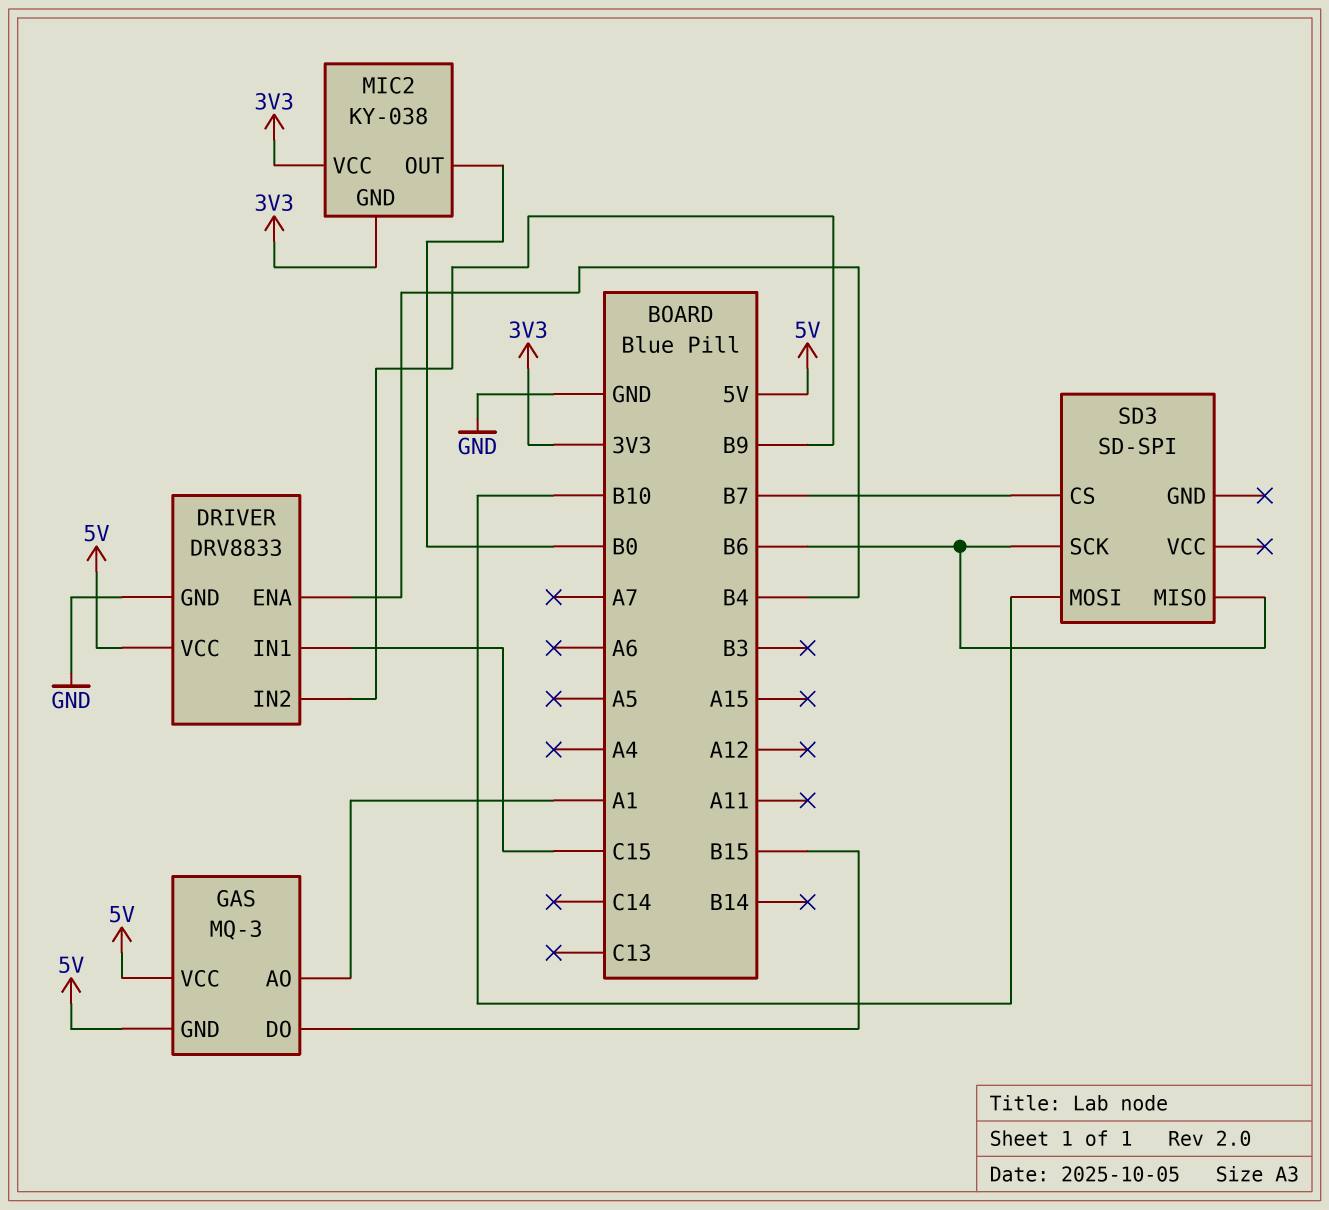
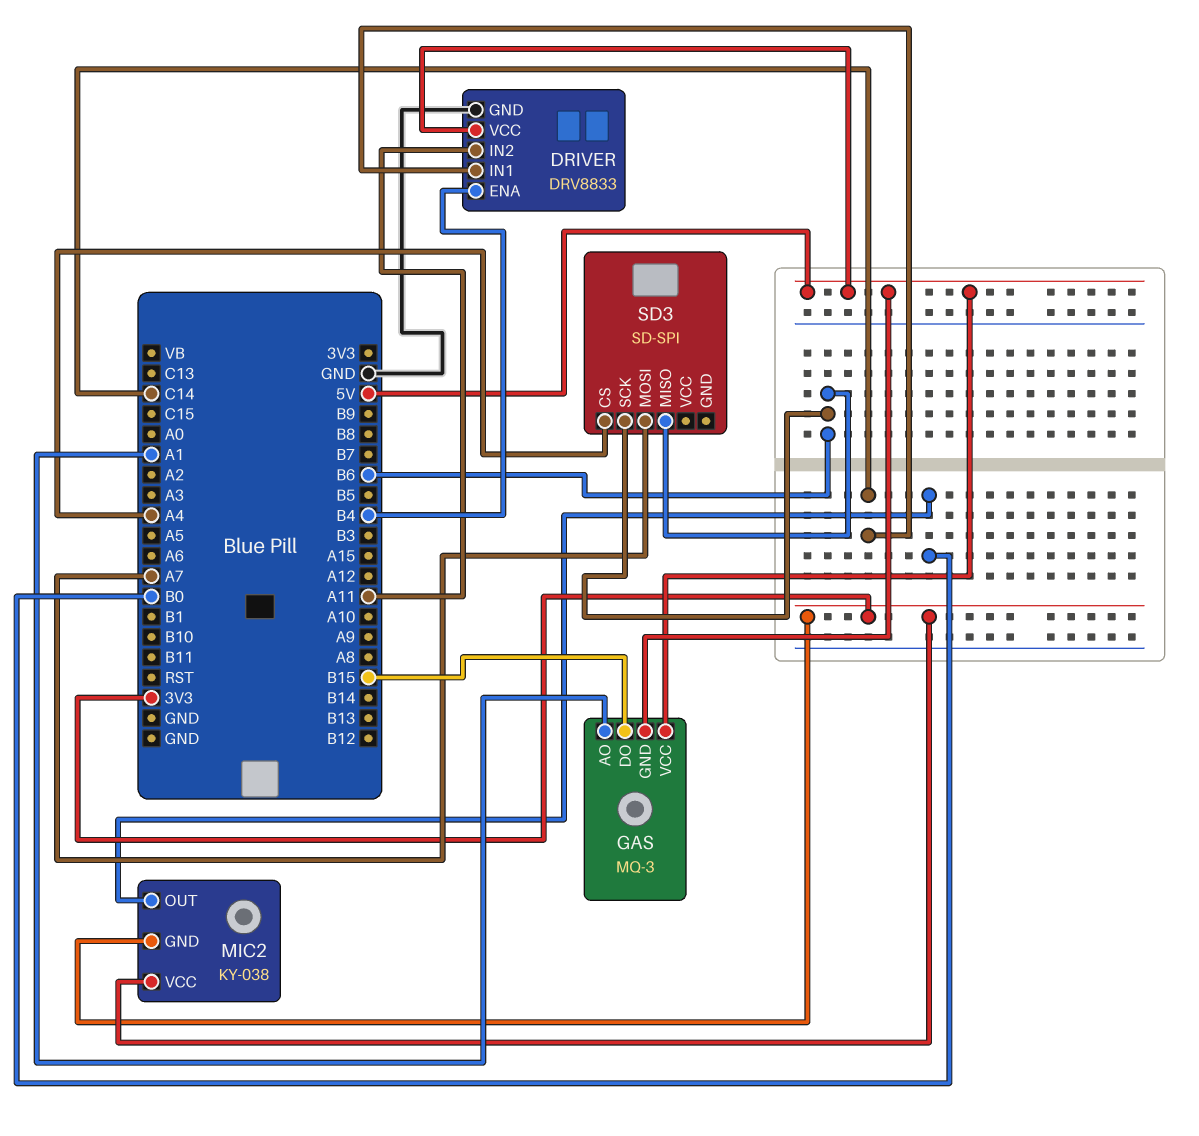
DRIVER pin IN1: C15 -> C14
DRIVER pin IN2: B9 -> A11
SD3 pin CS: B7 -> A4
SD3 pin MOSI: B10 -> A7

